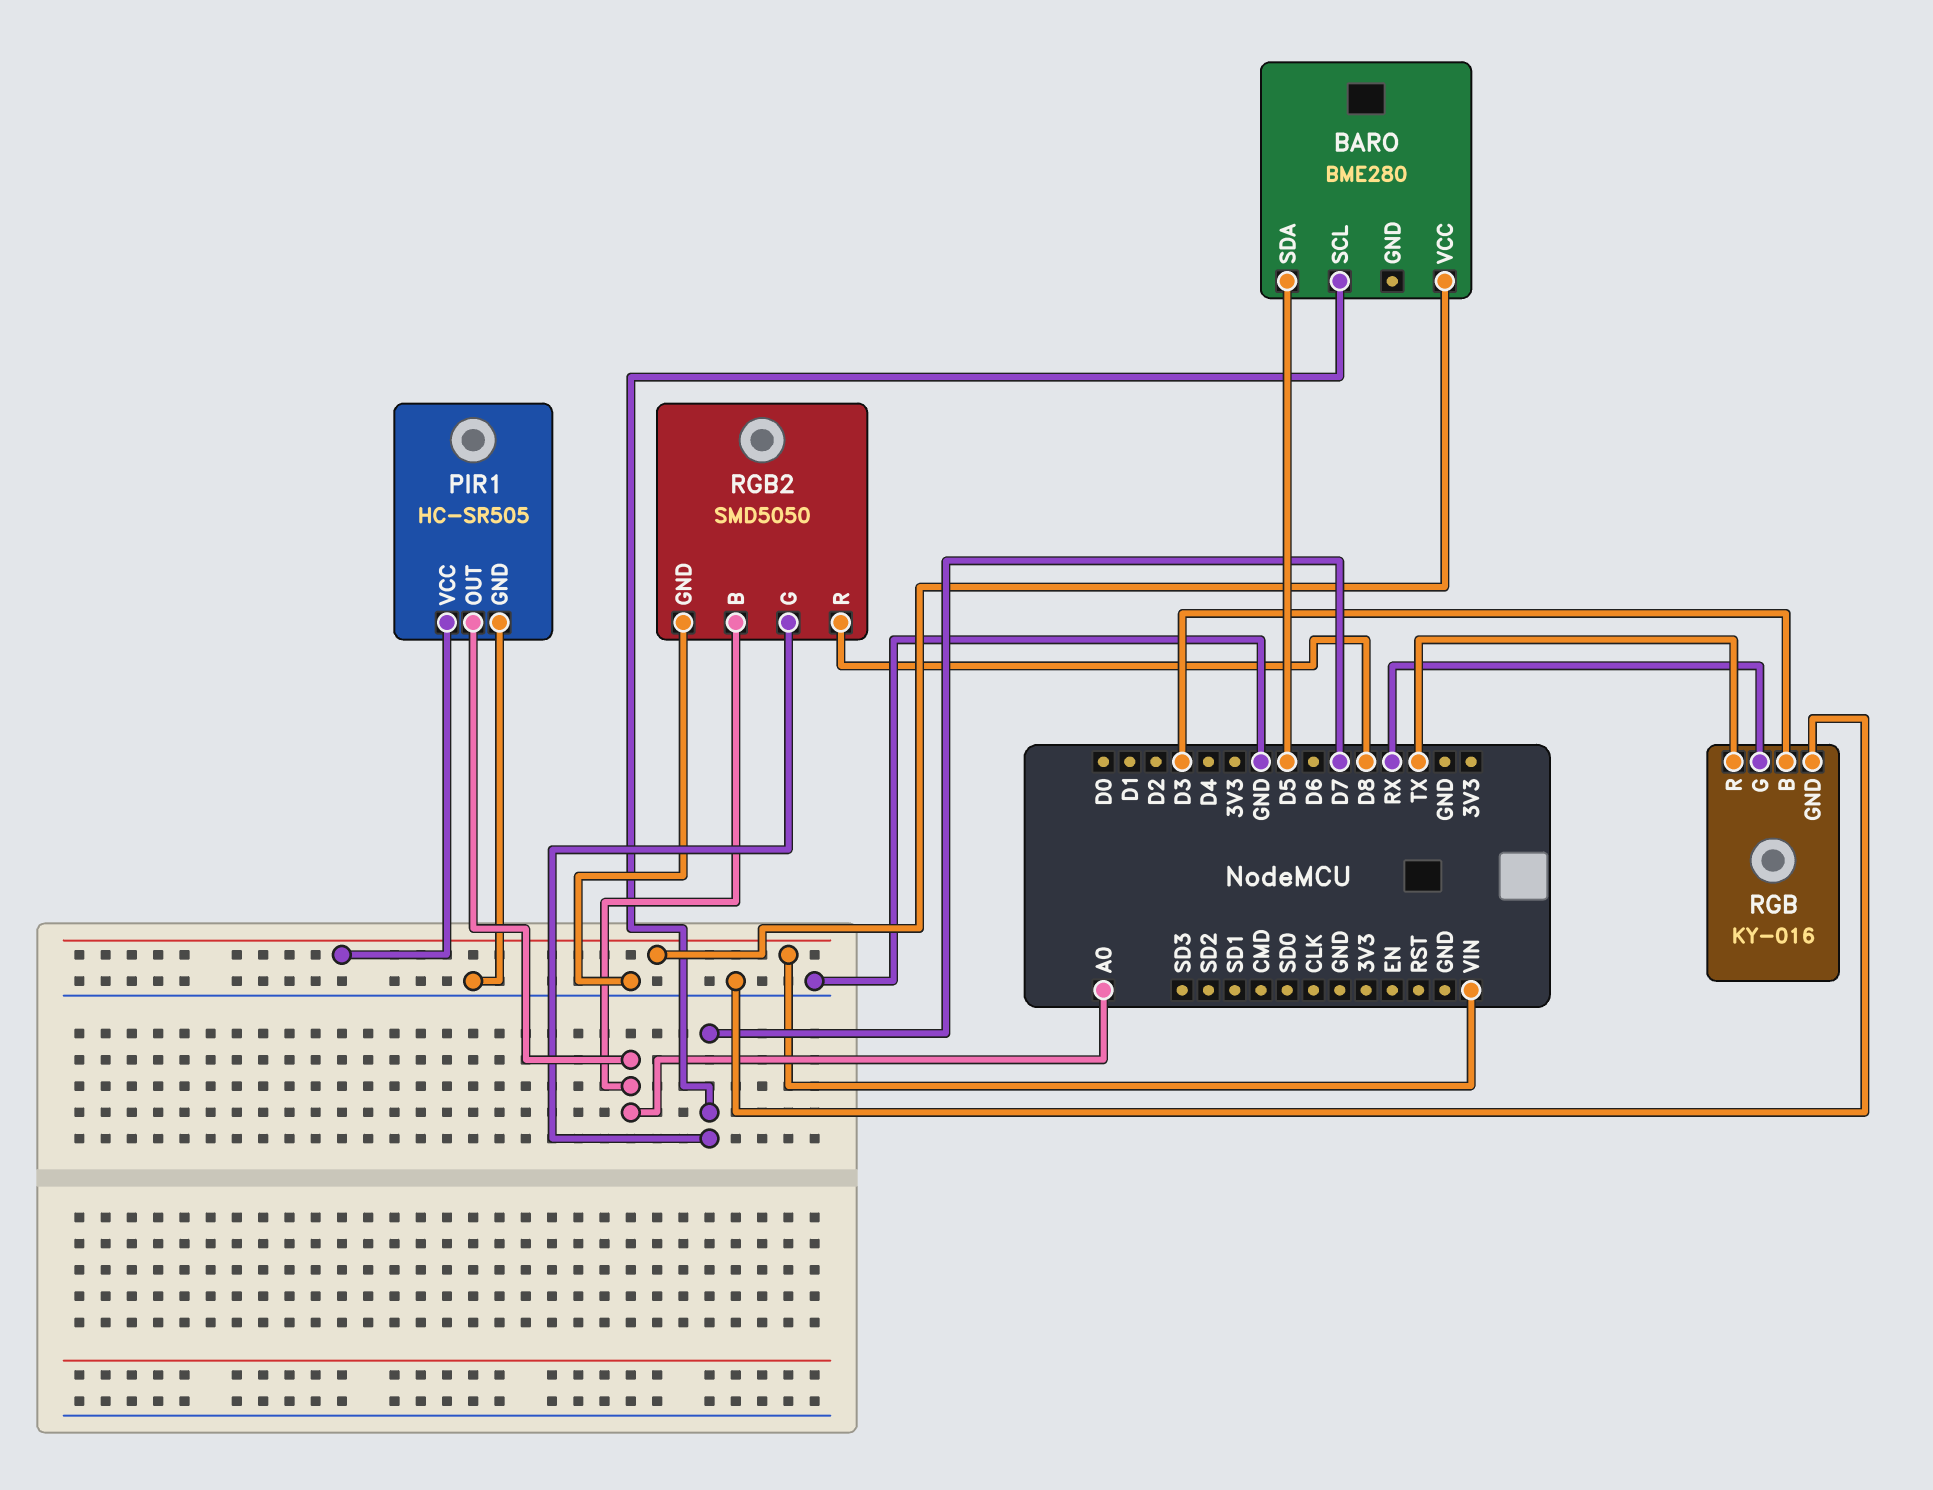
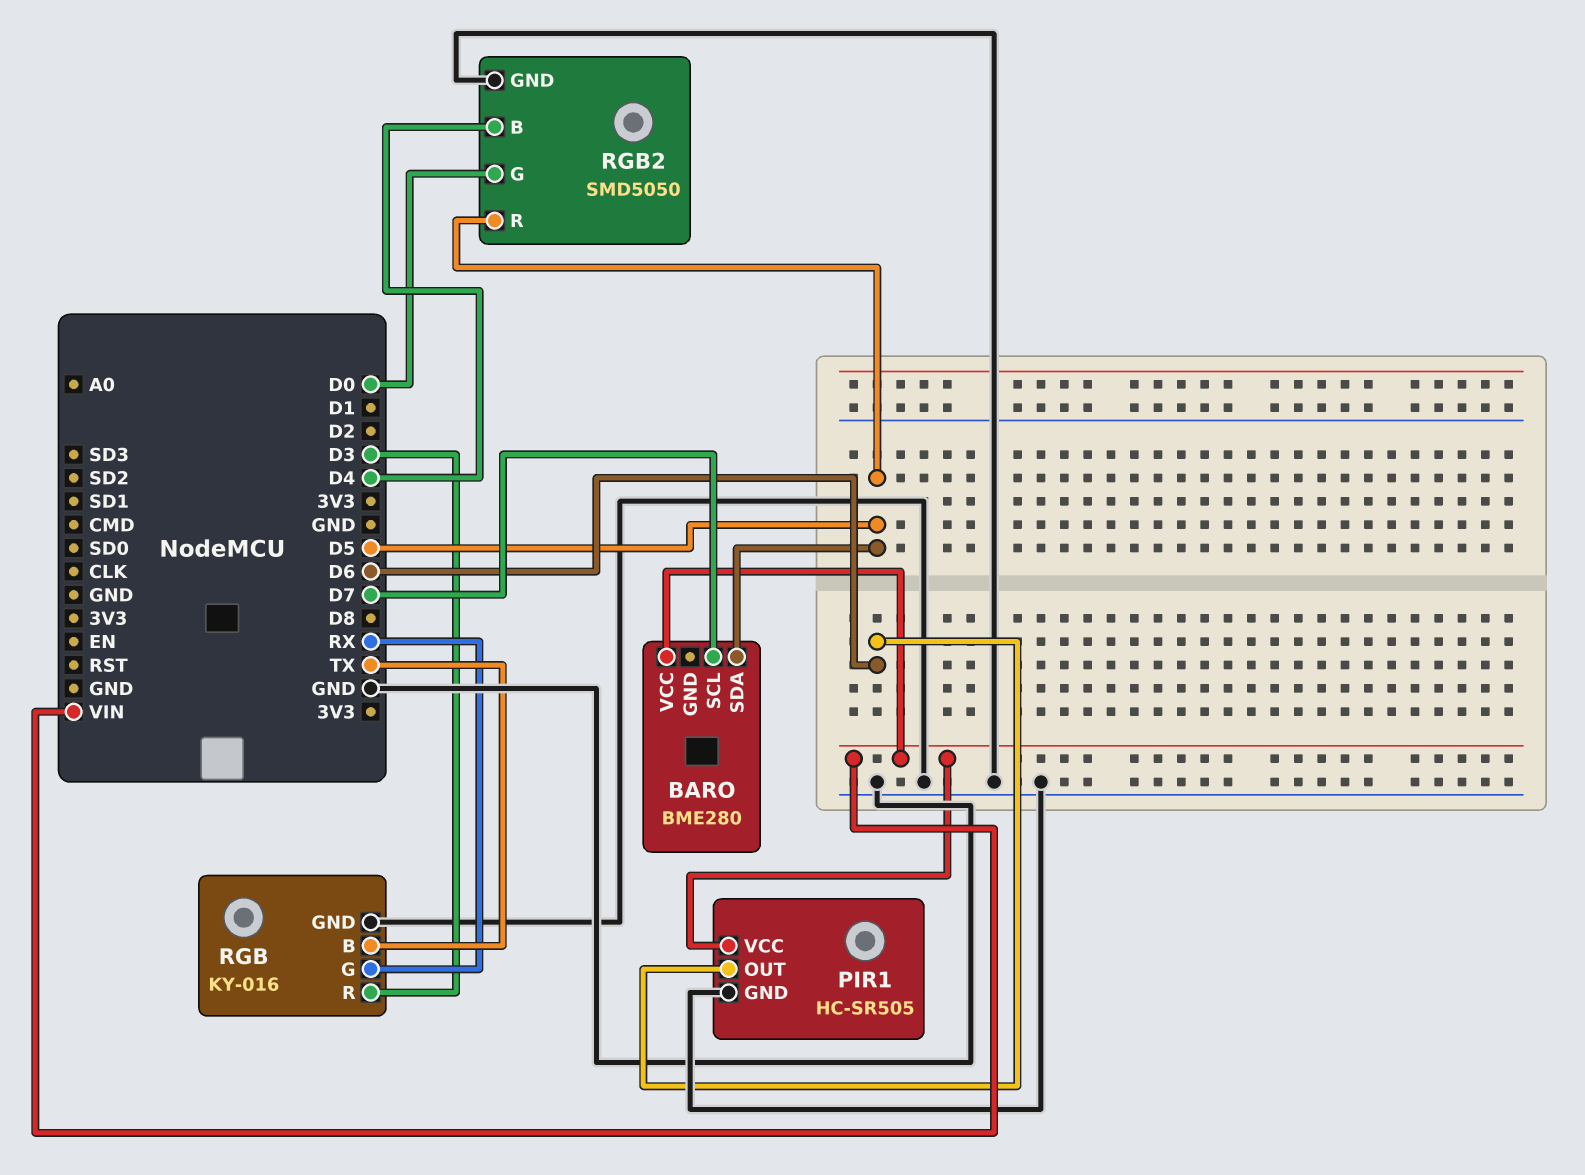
PIR1 pin OUT: A0 -> D6
RGB pin B: D3 -> TX
RGB pin R: TX -> D3
RGB2 pin B: A0 -> D4
RGB2 pin G: D7 -> D0
RGB2 pin R: D8 -> D5

